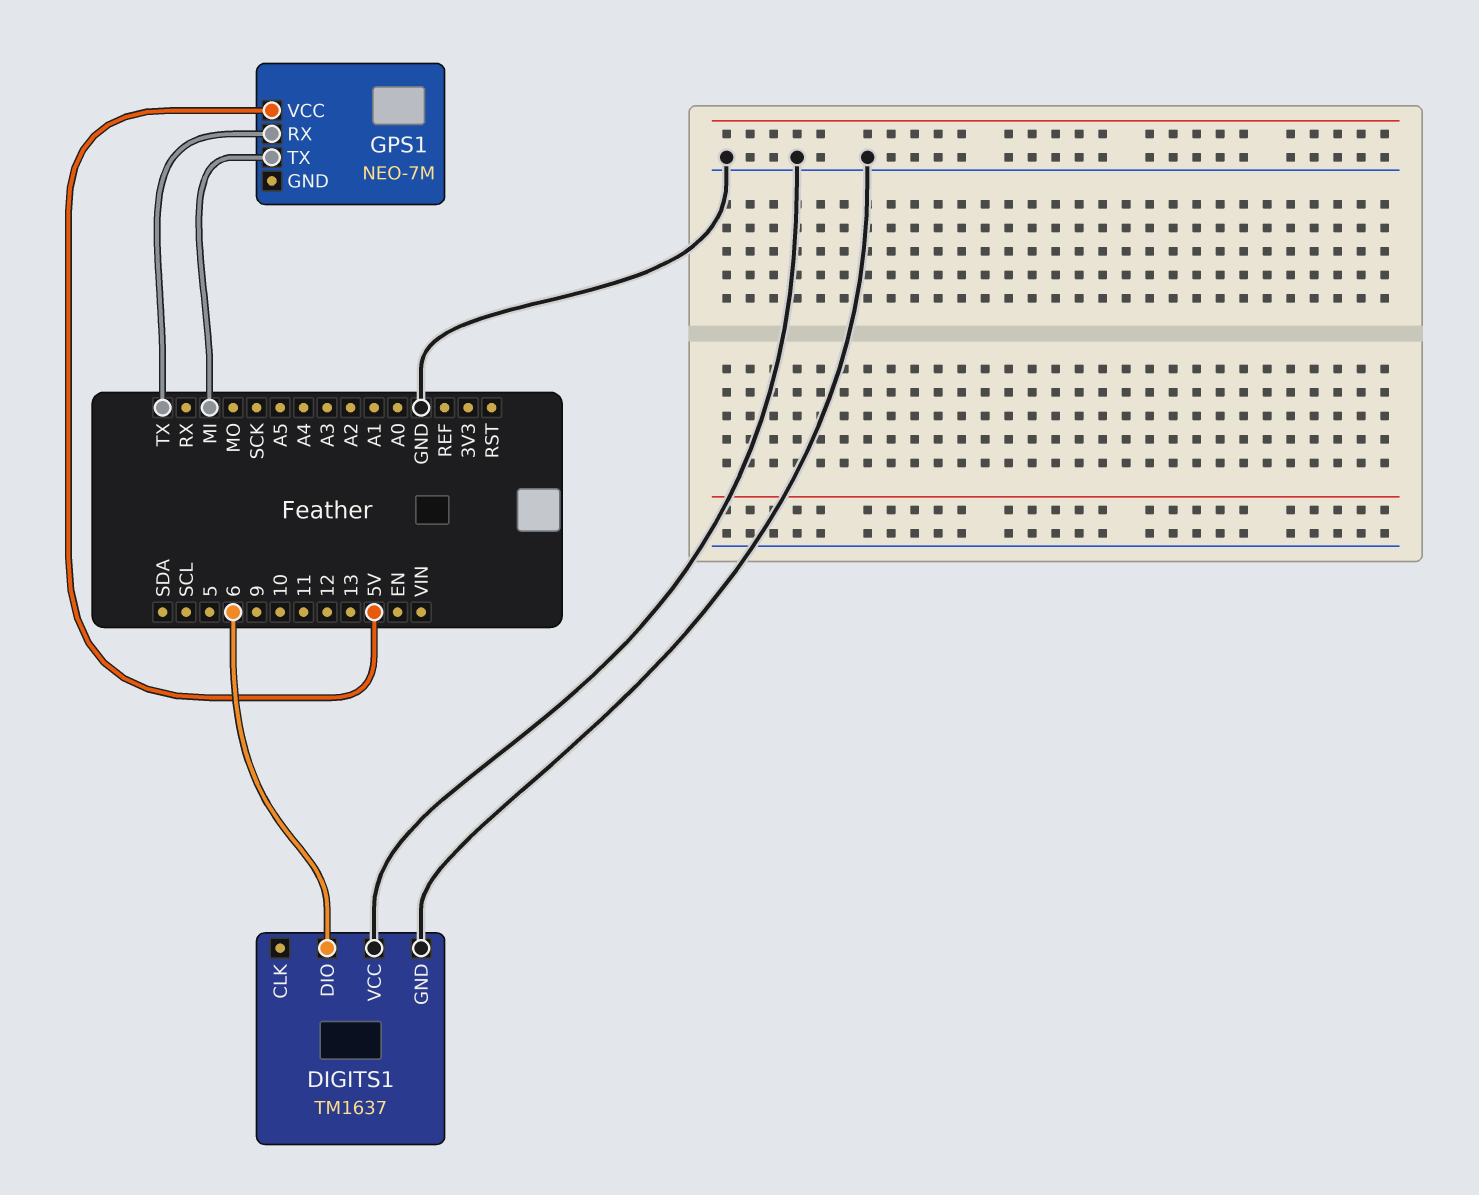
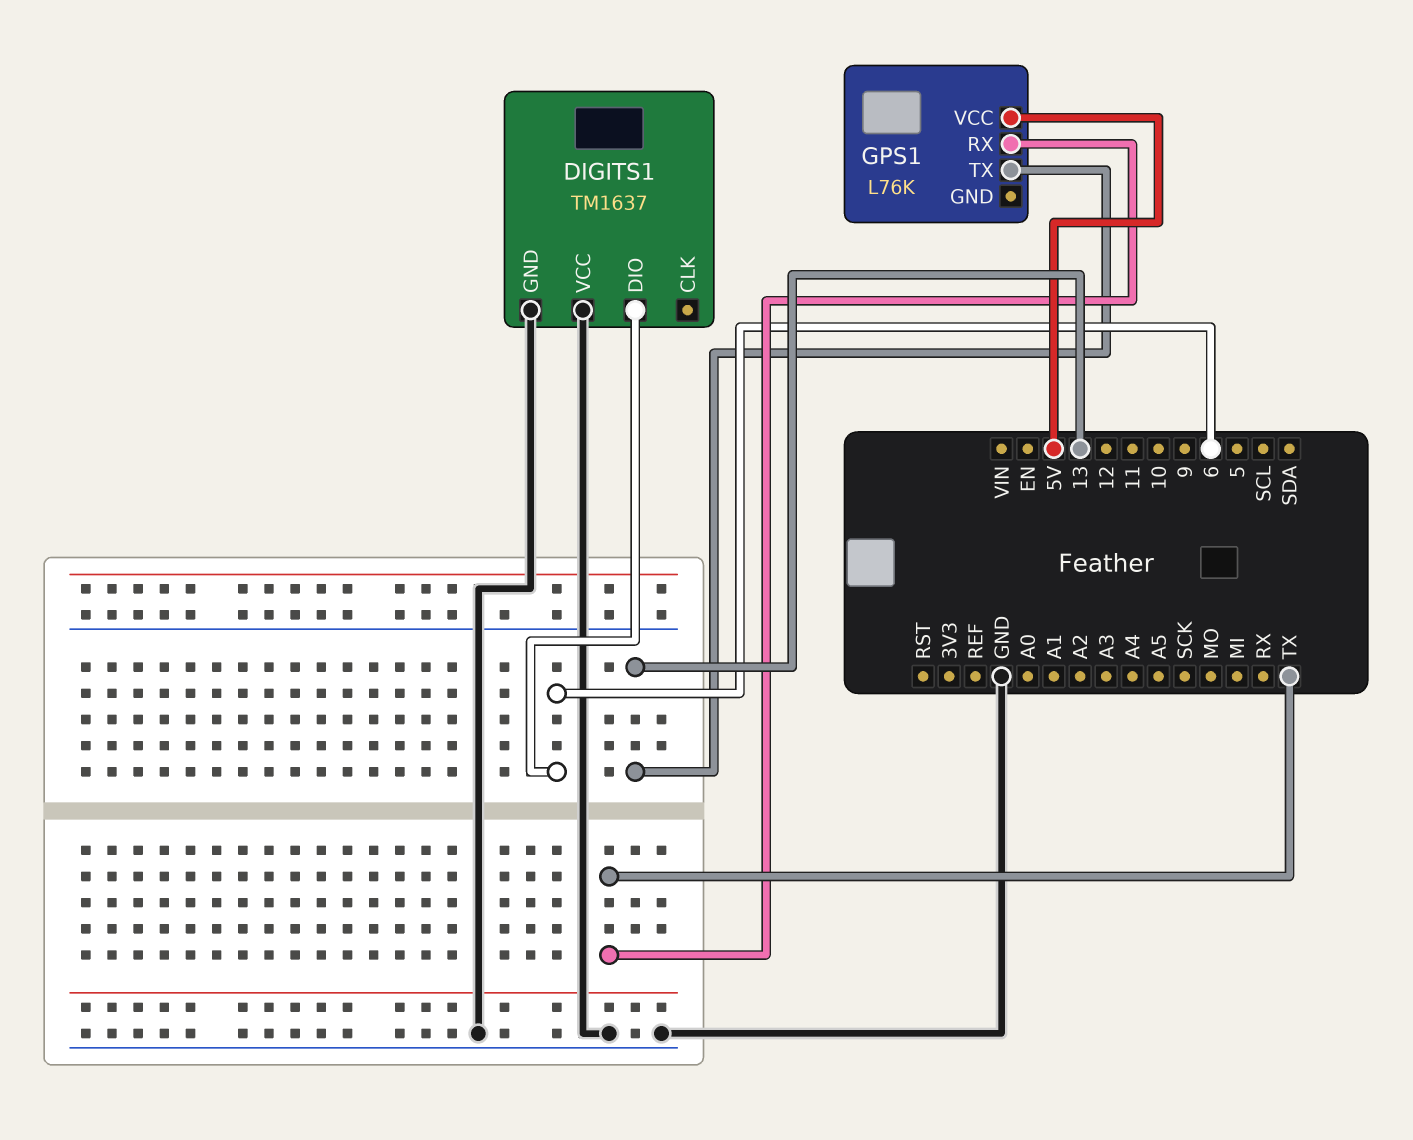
GPS1: NEO-7M -> L76K
GPS1 pin TX: MI -> 13

